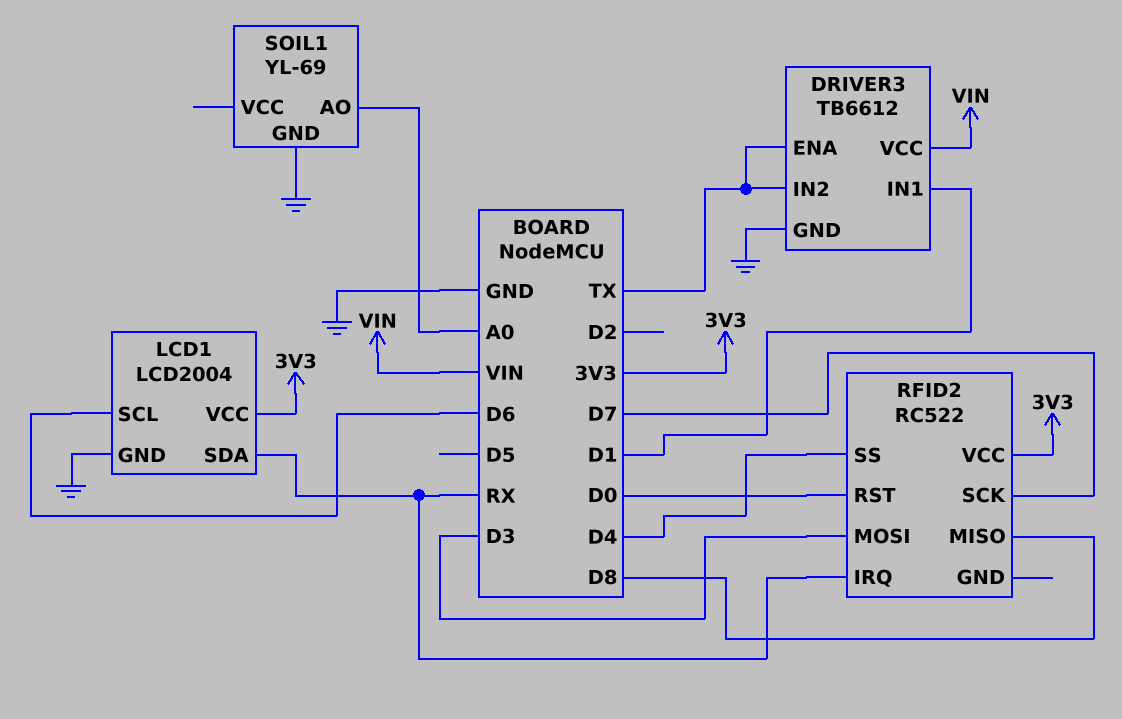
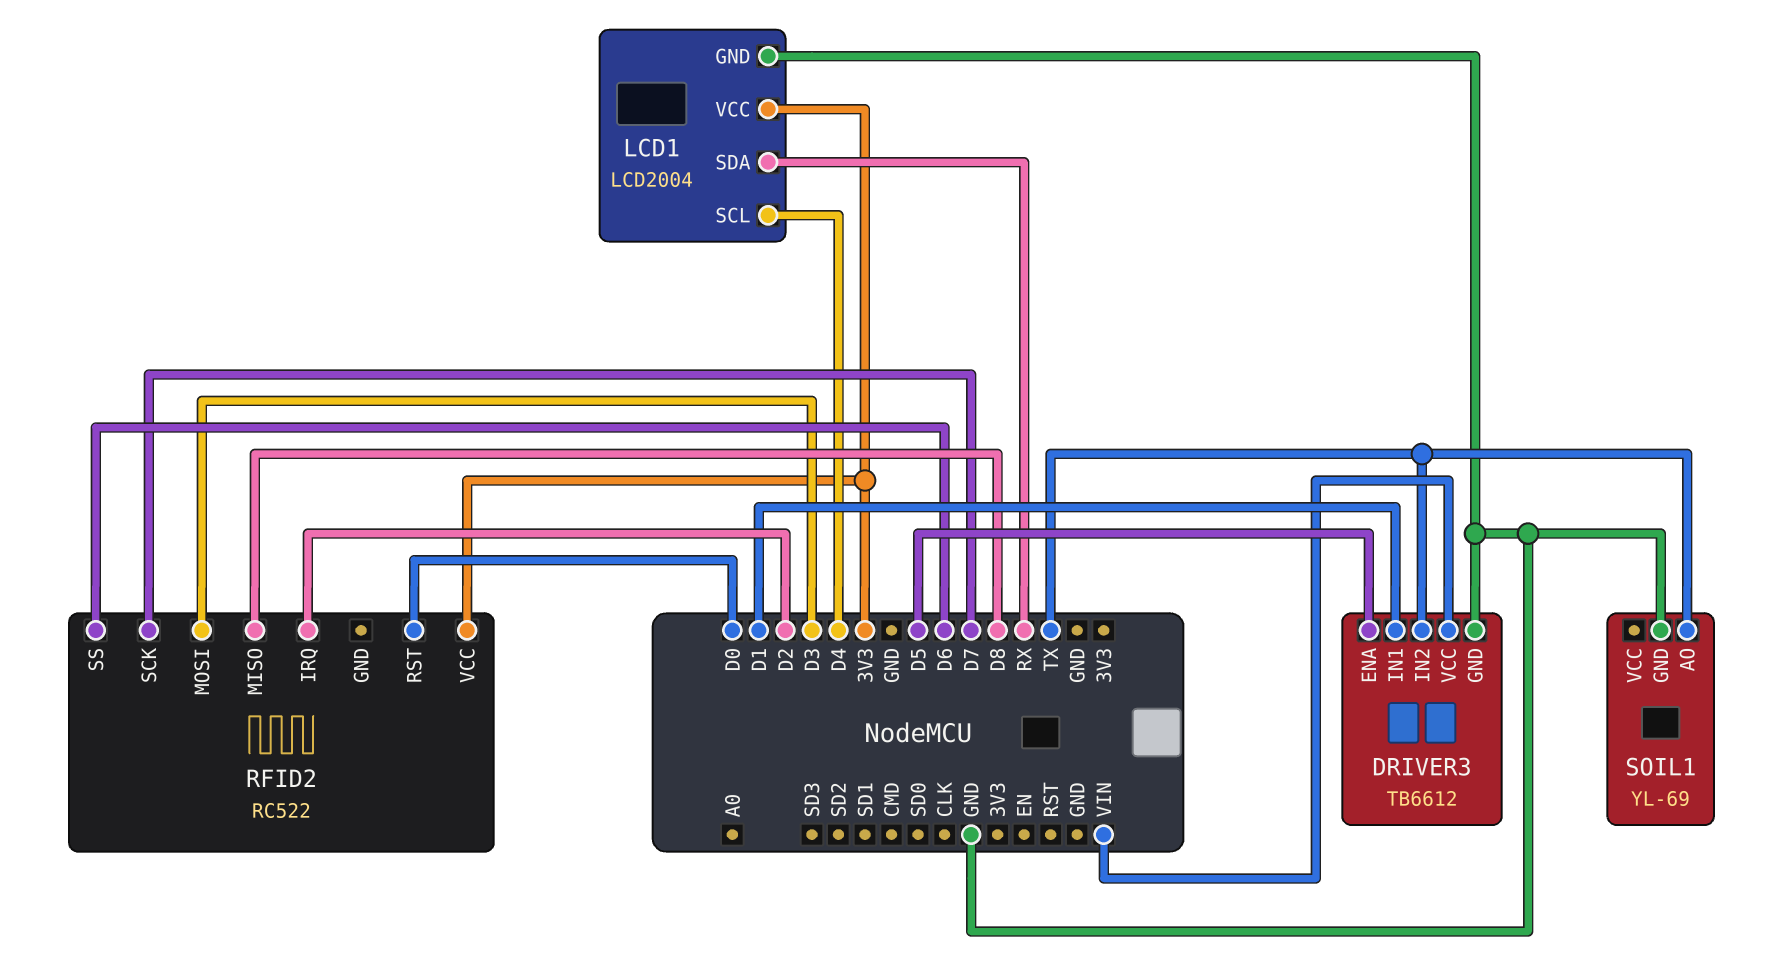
DRIVER3 pin ENA: TX -> D5
LCD1 pin SCL: D6 -> D4
RFID2 pin IRQ: RX -> D2
RFID2 pin SS: D4 -> D6
SOIL1 pin AO: A0 -> TX

